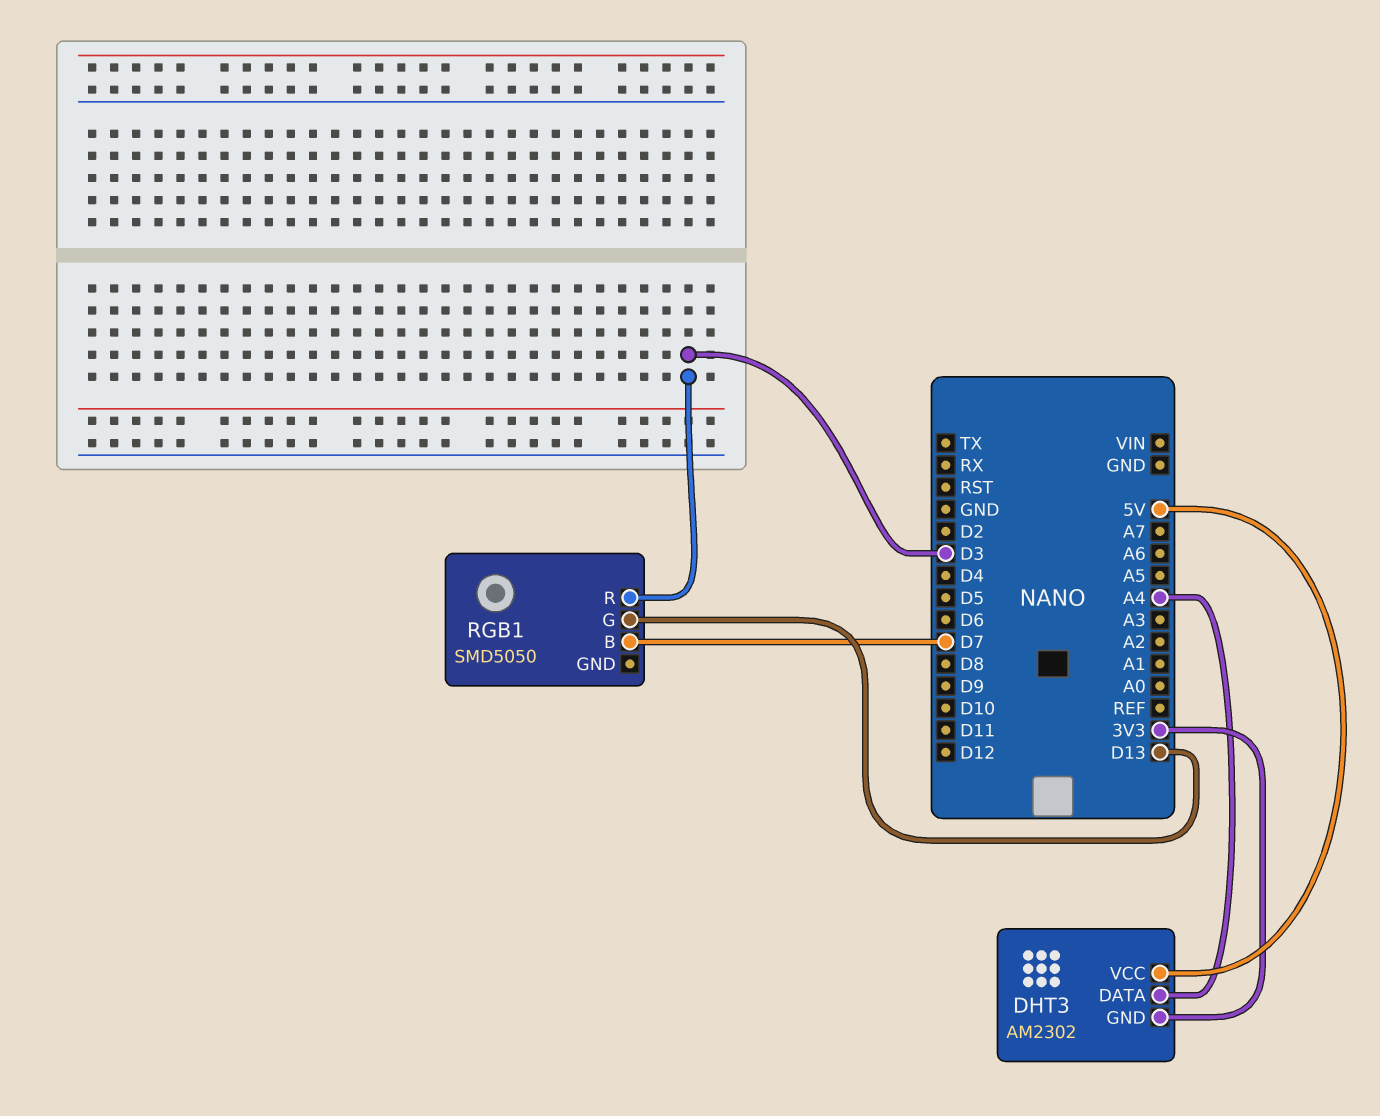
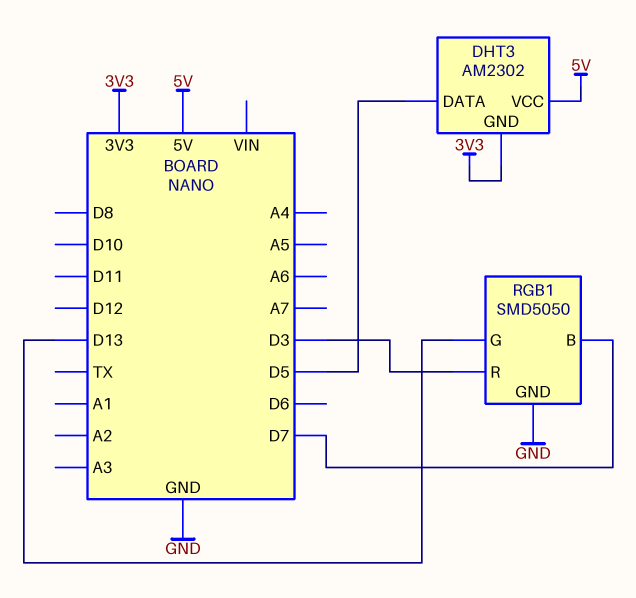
DHT3 pin DATA: A4 -> D5
RGB1 pin GND: none -> GND

